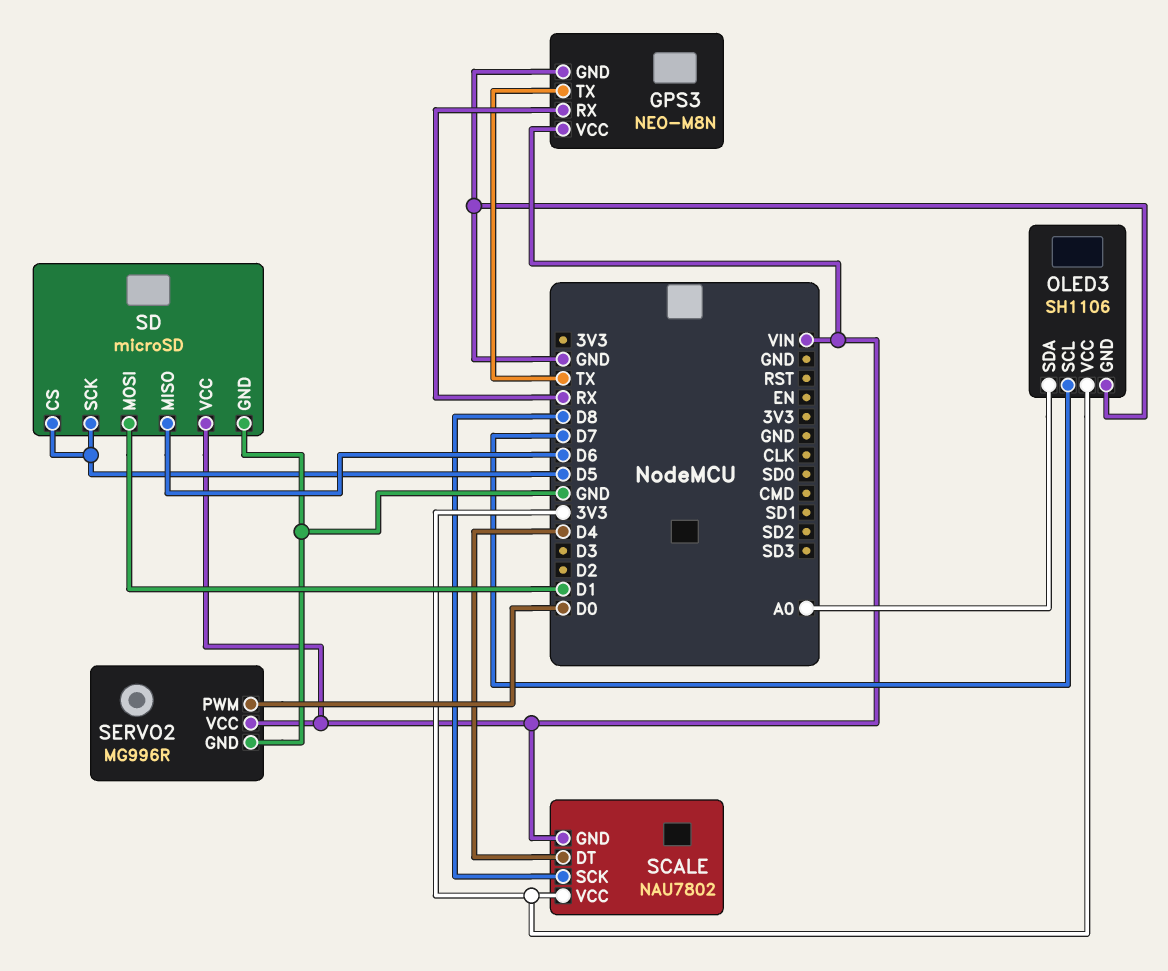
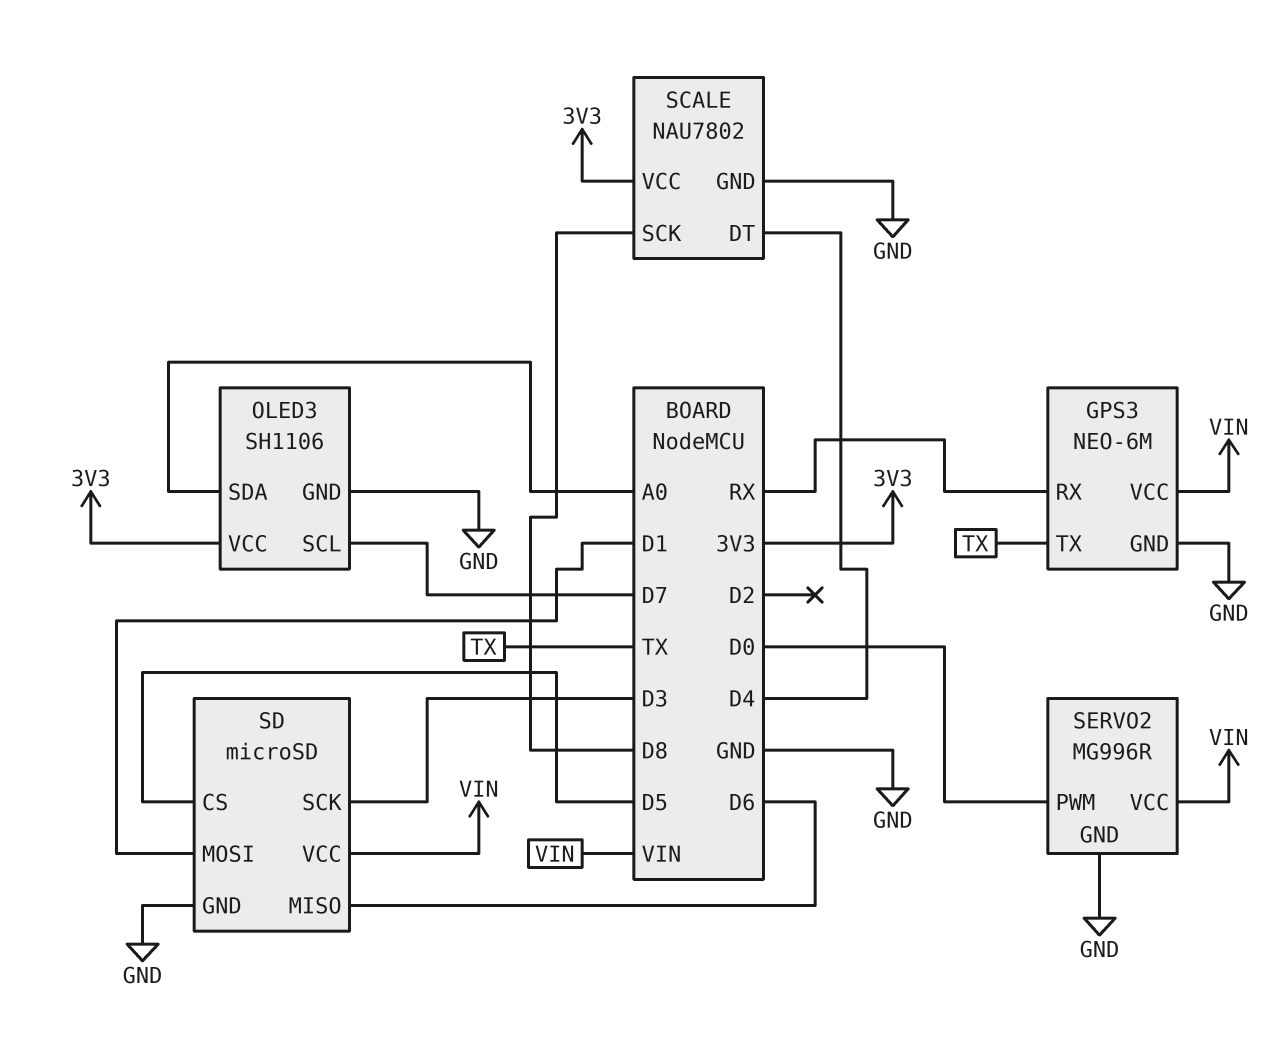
GPS3: NEO-M8N -> NEO-6M
SCALE pin GND: VIN -> GND
SD pin SCK: D5 -> D3

